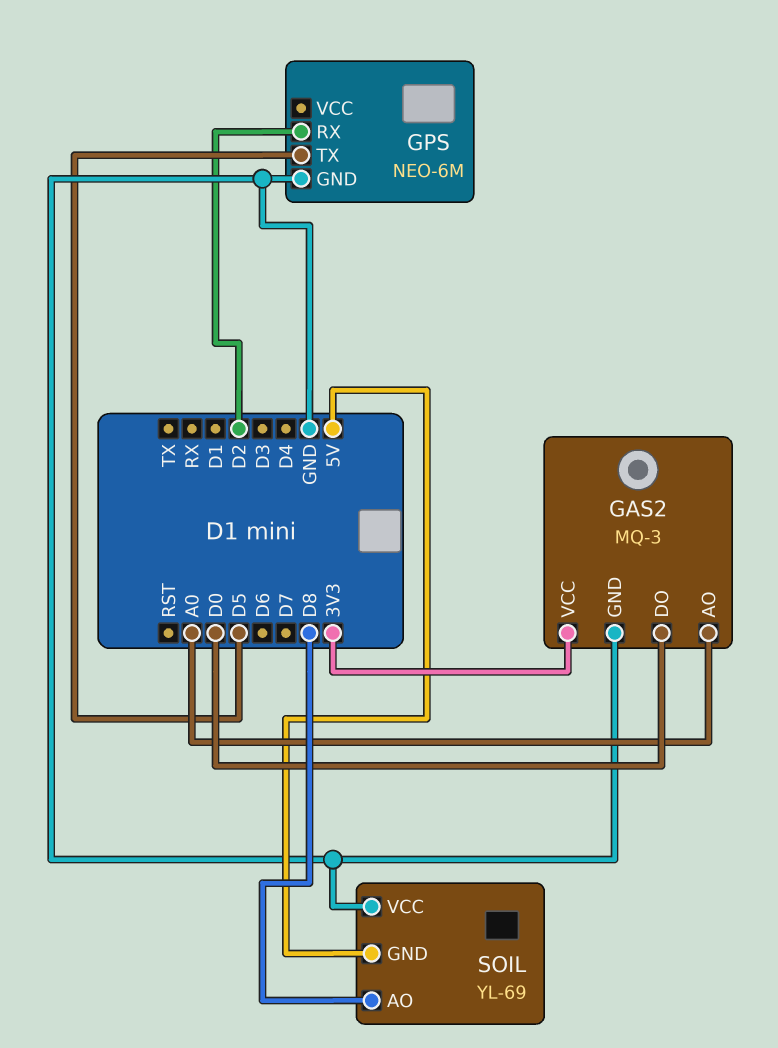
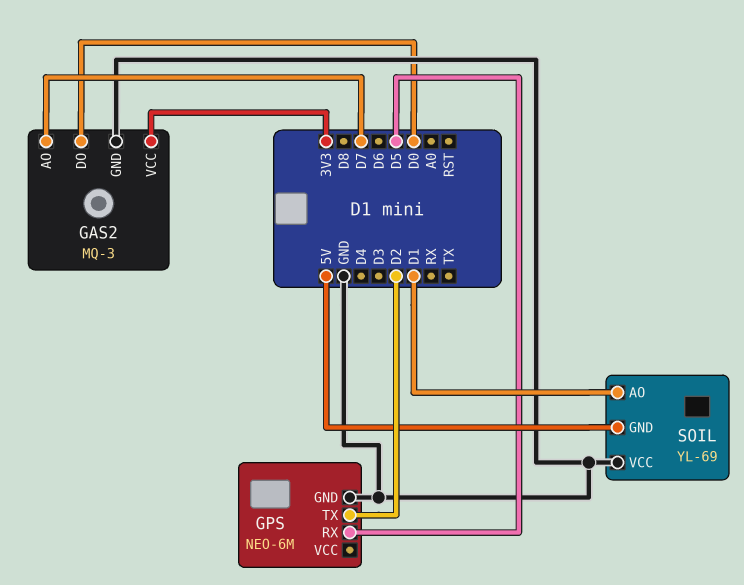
GAS2 pin AO: A0 -> D7
GPS pin RX: D2 -> D5
GPS pin TX: D5 -> D2
SOIL pin AO: D8 -> D1

